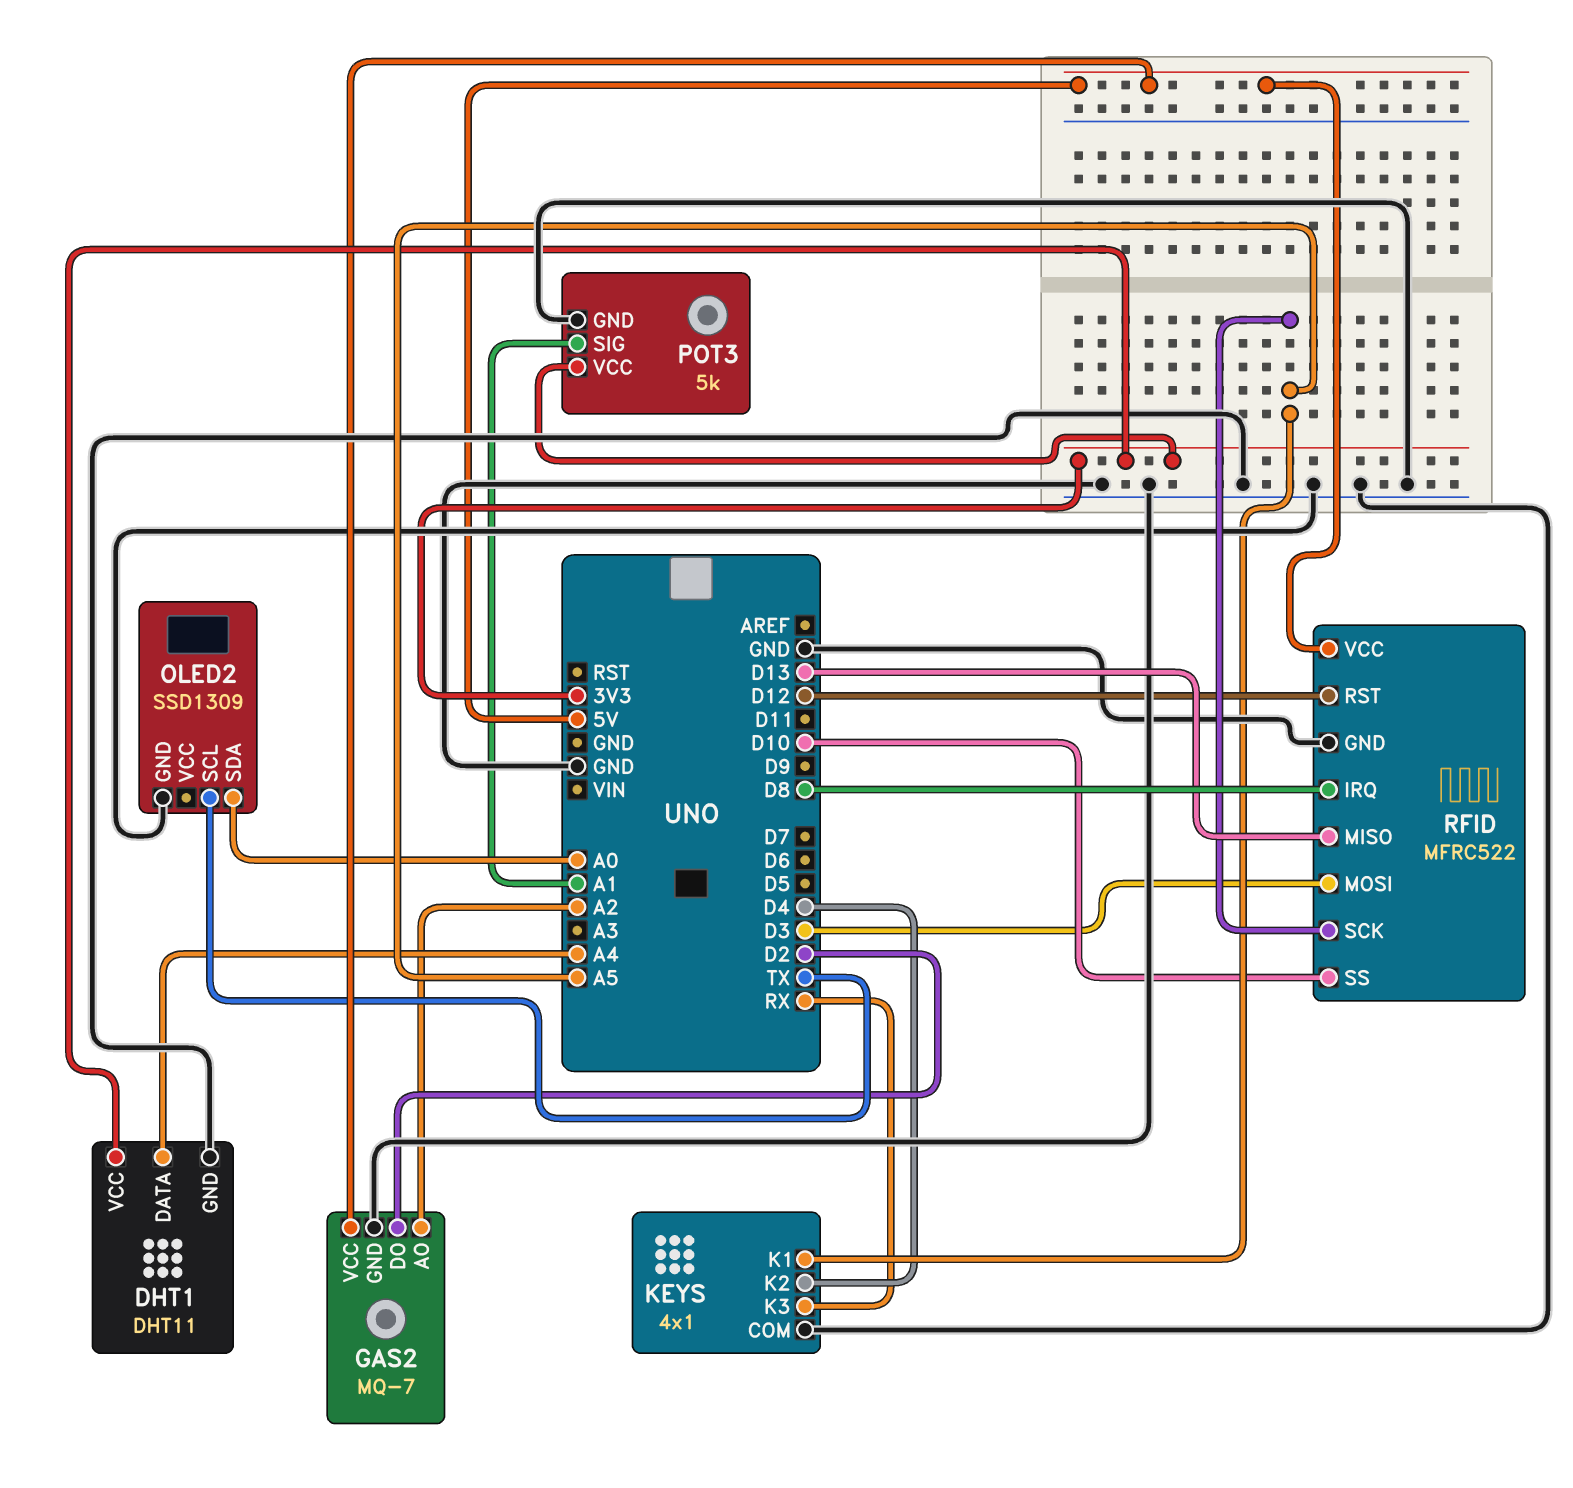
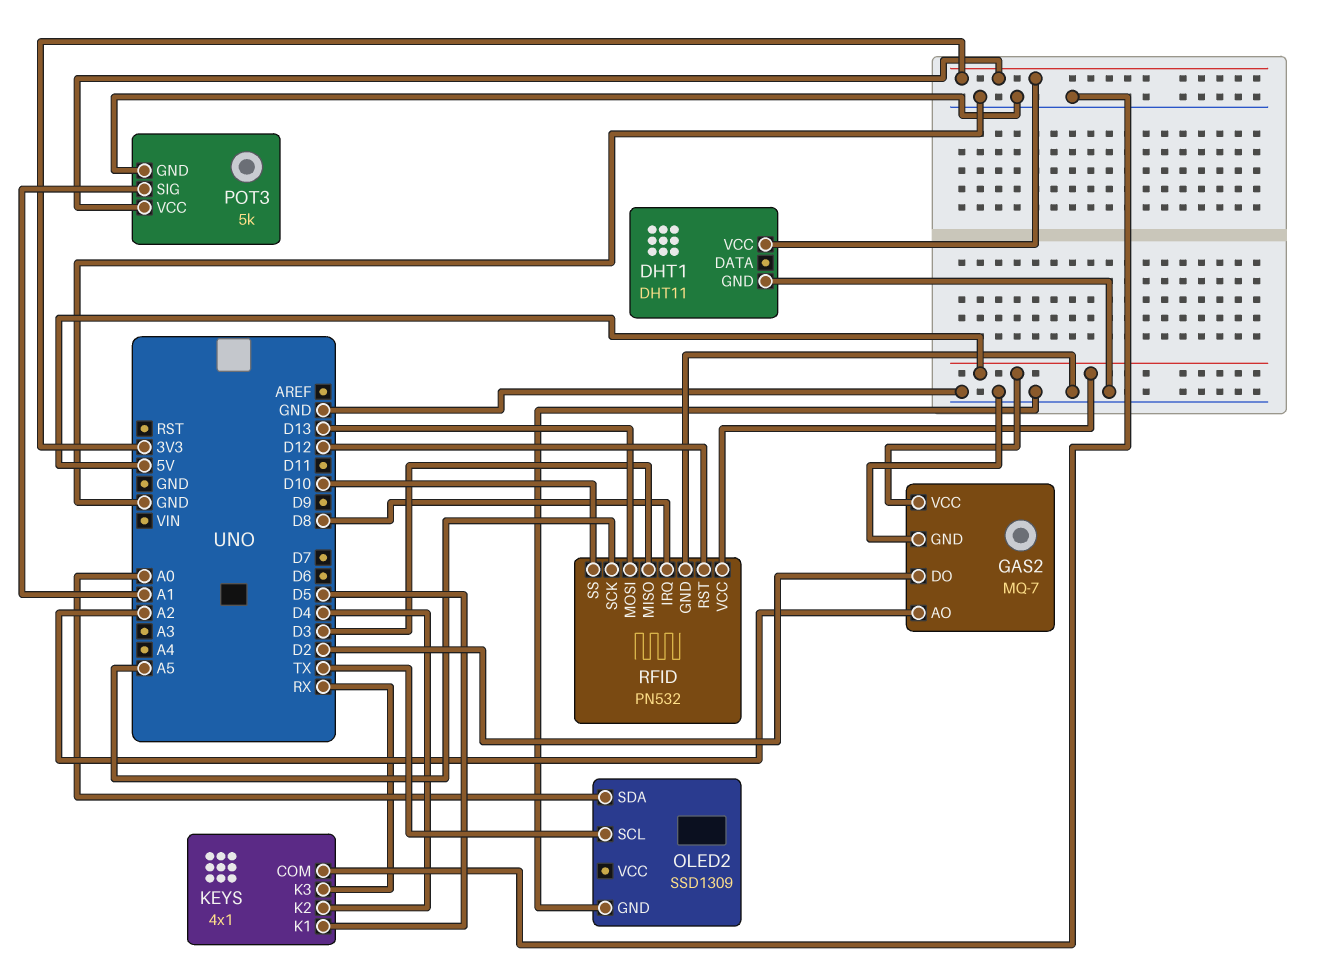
DHT1 pin DATA: A4 -> none
KEYS pin K1: A5 -> D5
RFID: MFRC522 -> PN532
RFID pin MISO: D13 -> D3
RFID pin MOSI: D3 -> D13

